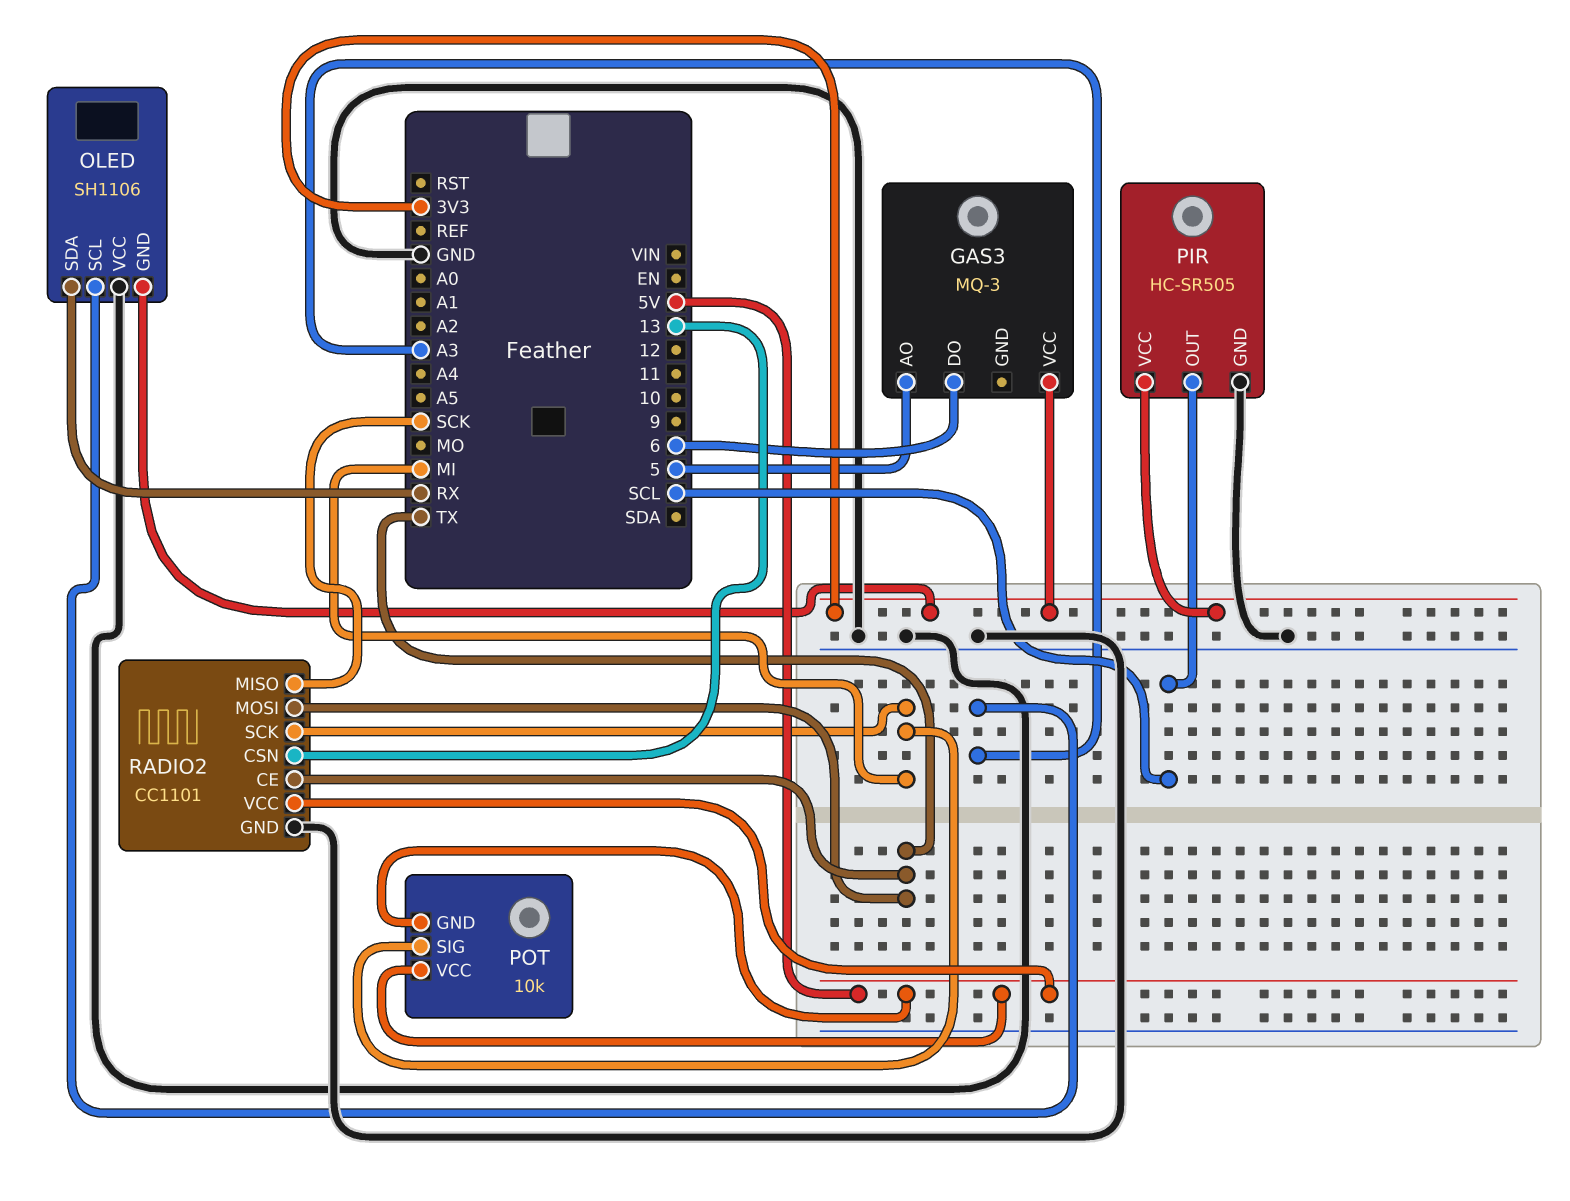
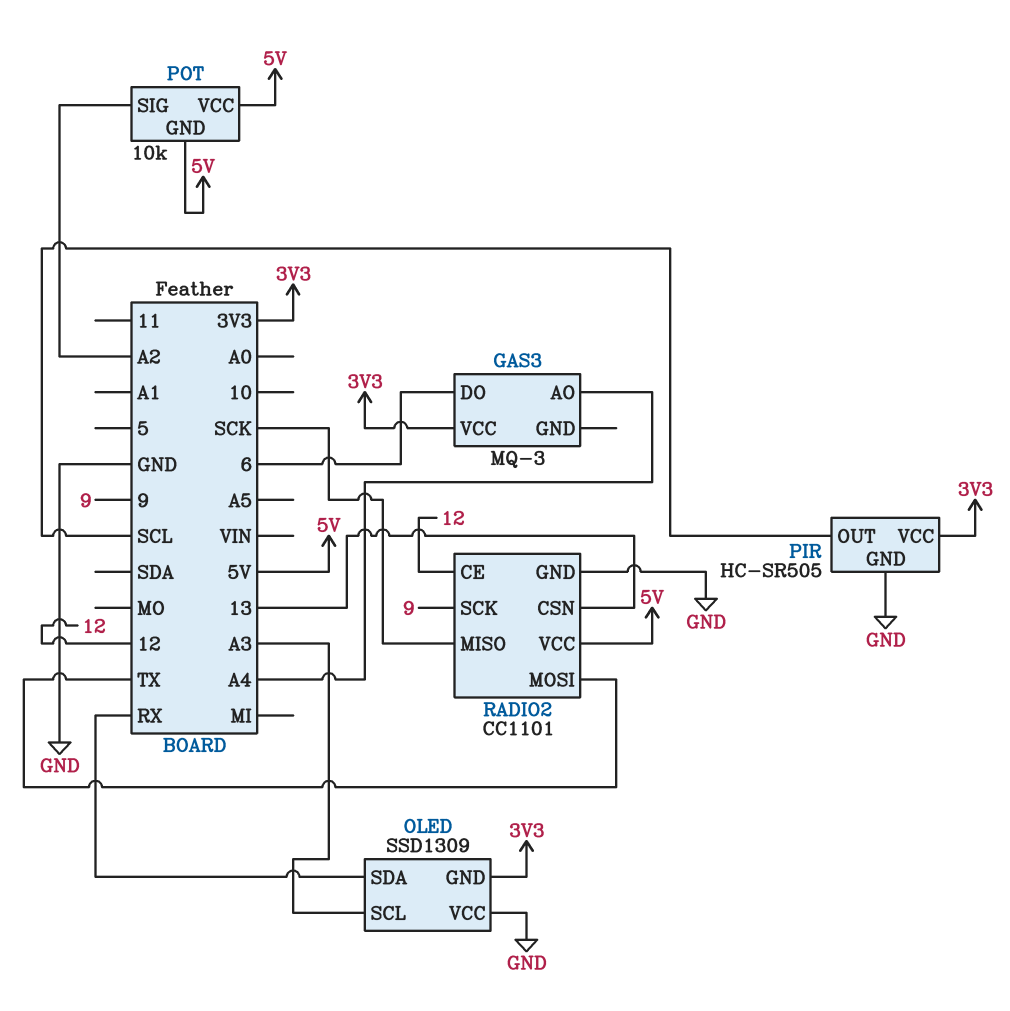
GAS3 pin AO: 5 -> A4
OLED: SH1106 -> SSD1309
POT pin SIG: MI -> A2
RADIO2 pin CE: TX -> 12
RADIO2 pin SCK: MI -> 9

